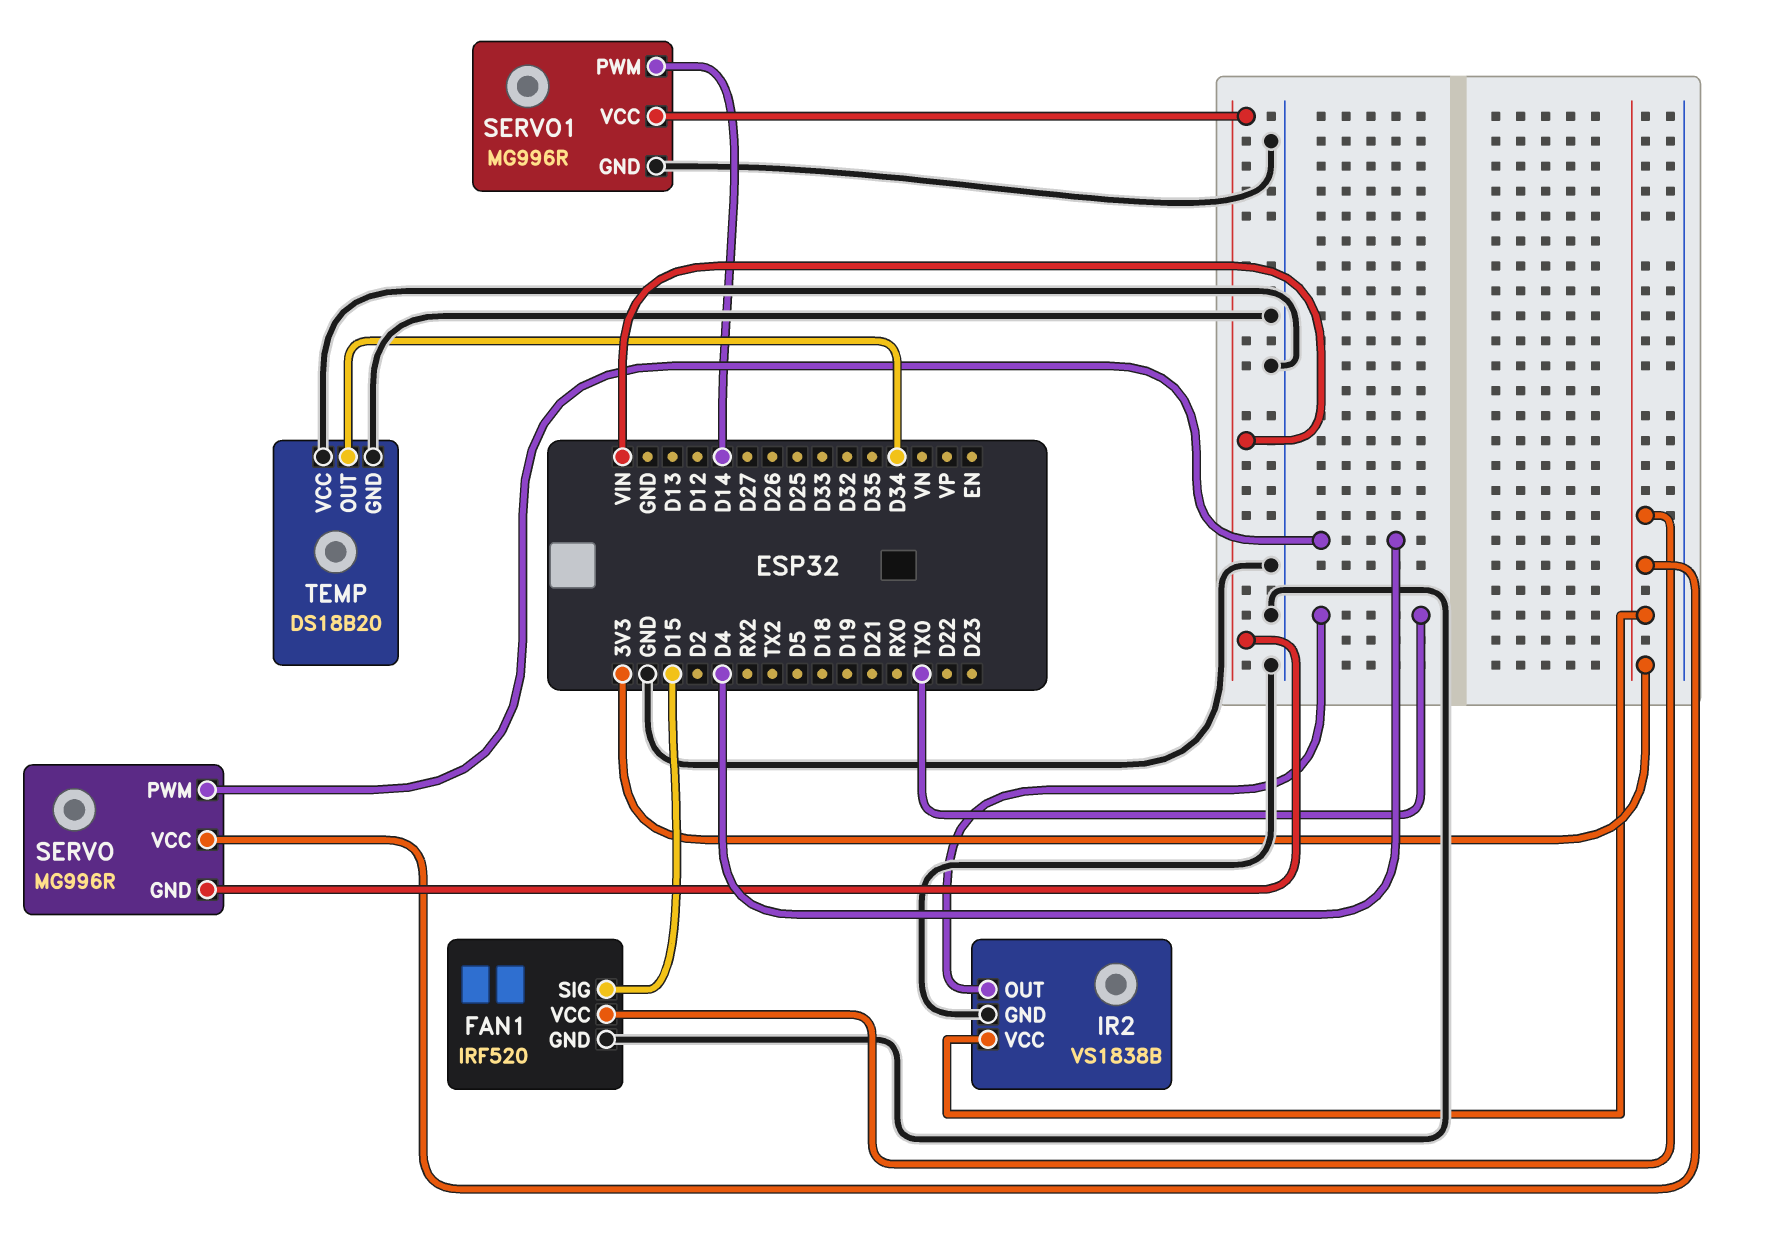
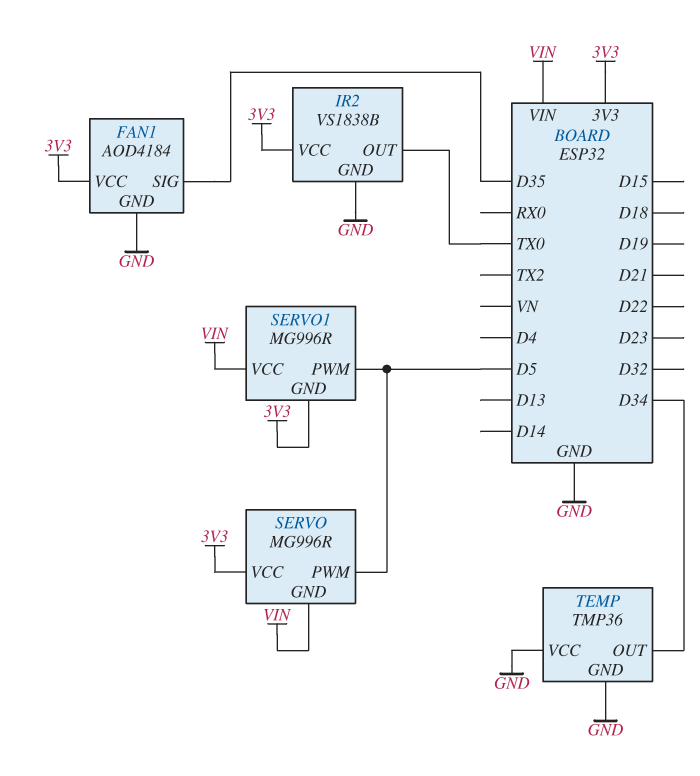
FAN1: IRF520 -> AOD4184
FAN1 pin SIG: D15 -> D35
SERVO pin PWM: D4 -> D5
SERVO1 pin GND: GND -> 3V3
SERVO1 pin PWM: D14 -> D5
TEMP: DS18B20 -> TMP36

